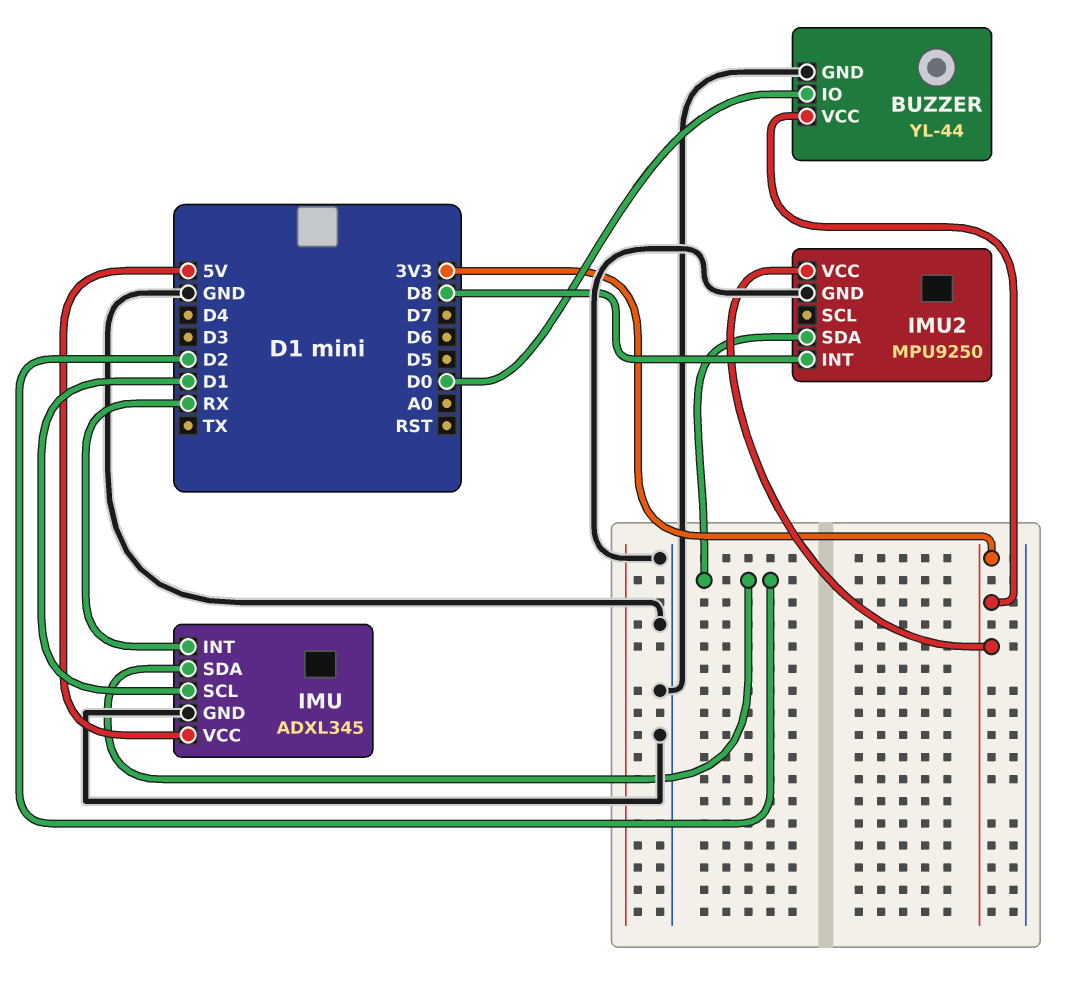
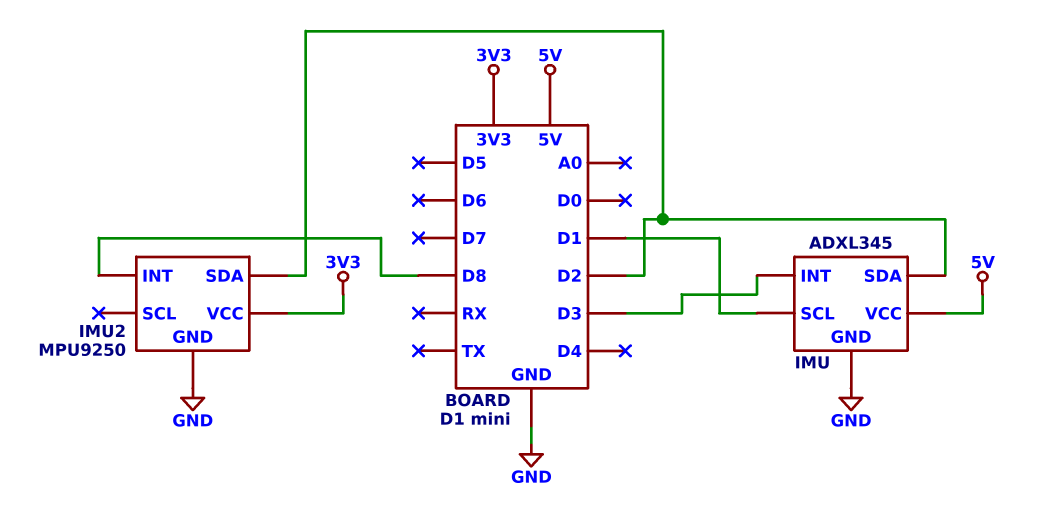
BUZZER: YL-44 -> none
BUZZER pin GND: GND -> none
BUZZER pin IO: D0 -> none
BUZZER pin VCC: 3V3 -> none
IMU pin INT: RX -> D3

